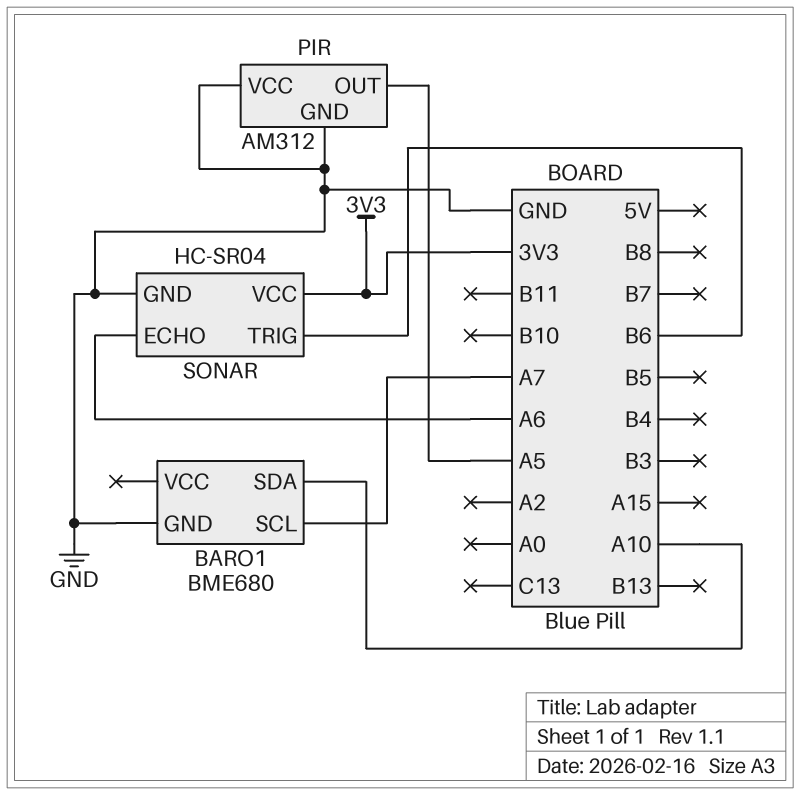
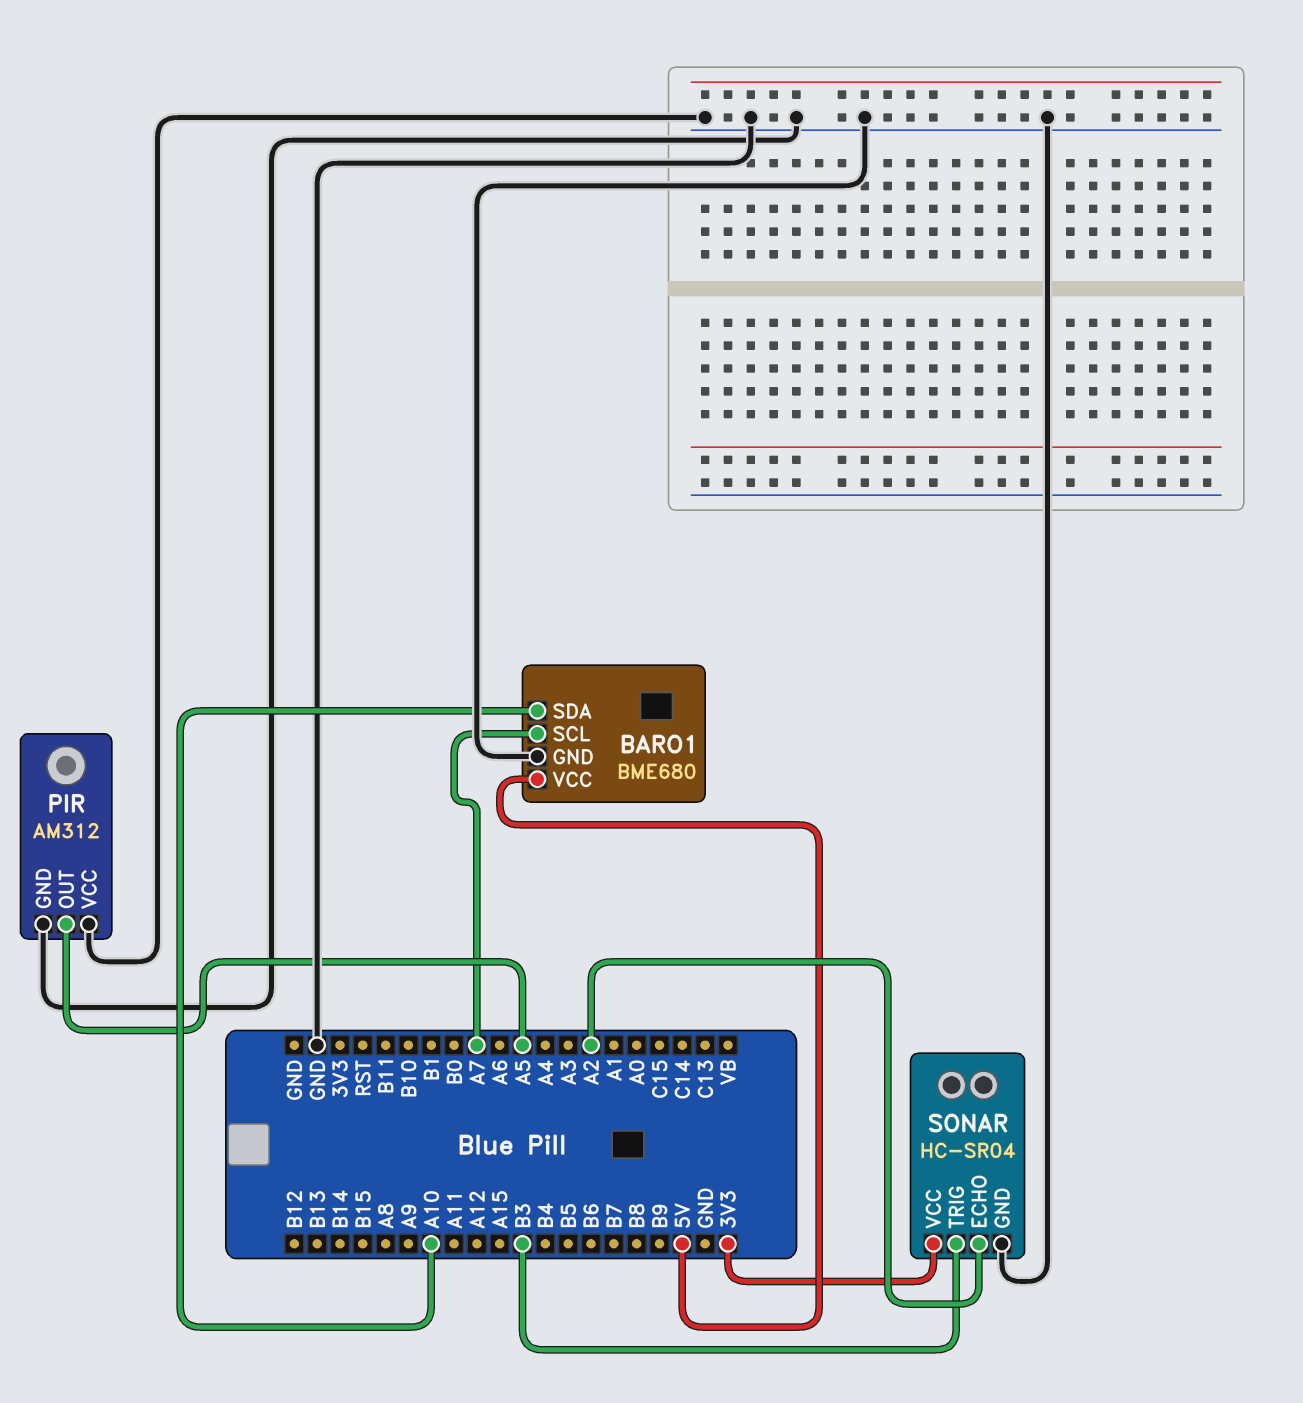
BARO1 pin VCC: none -> 5V
SONAR pin ECHO: A6 -> A2
SONAR pin TRIG: B6 -> B3

